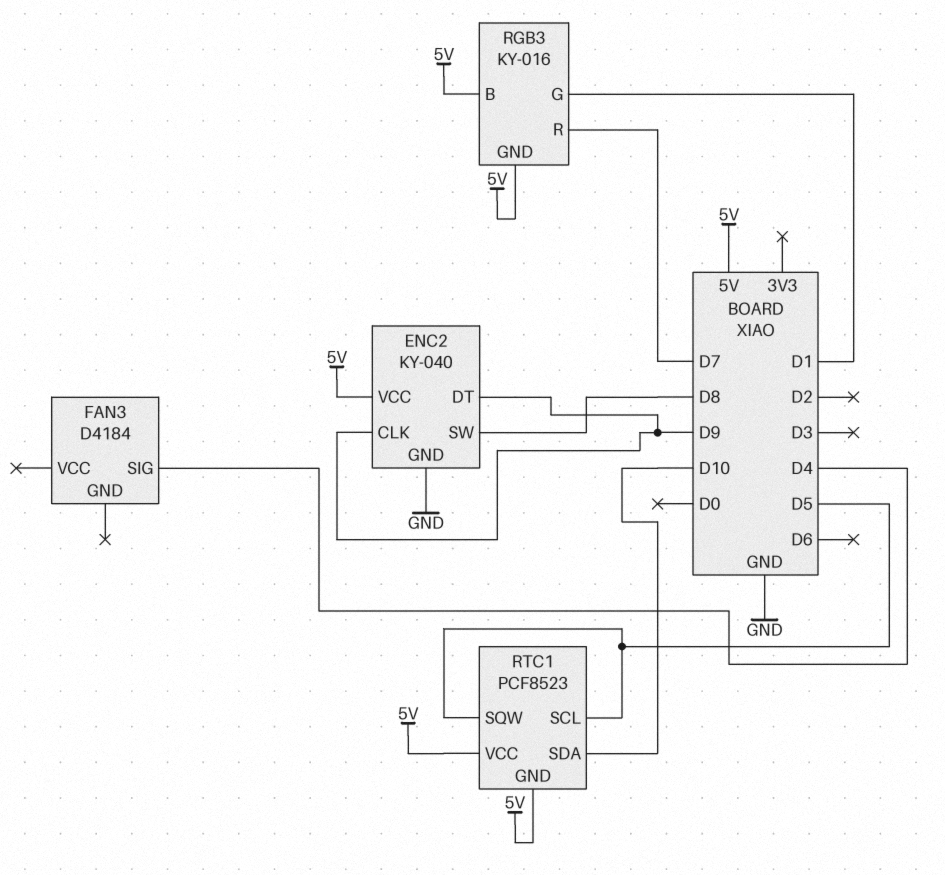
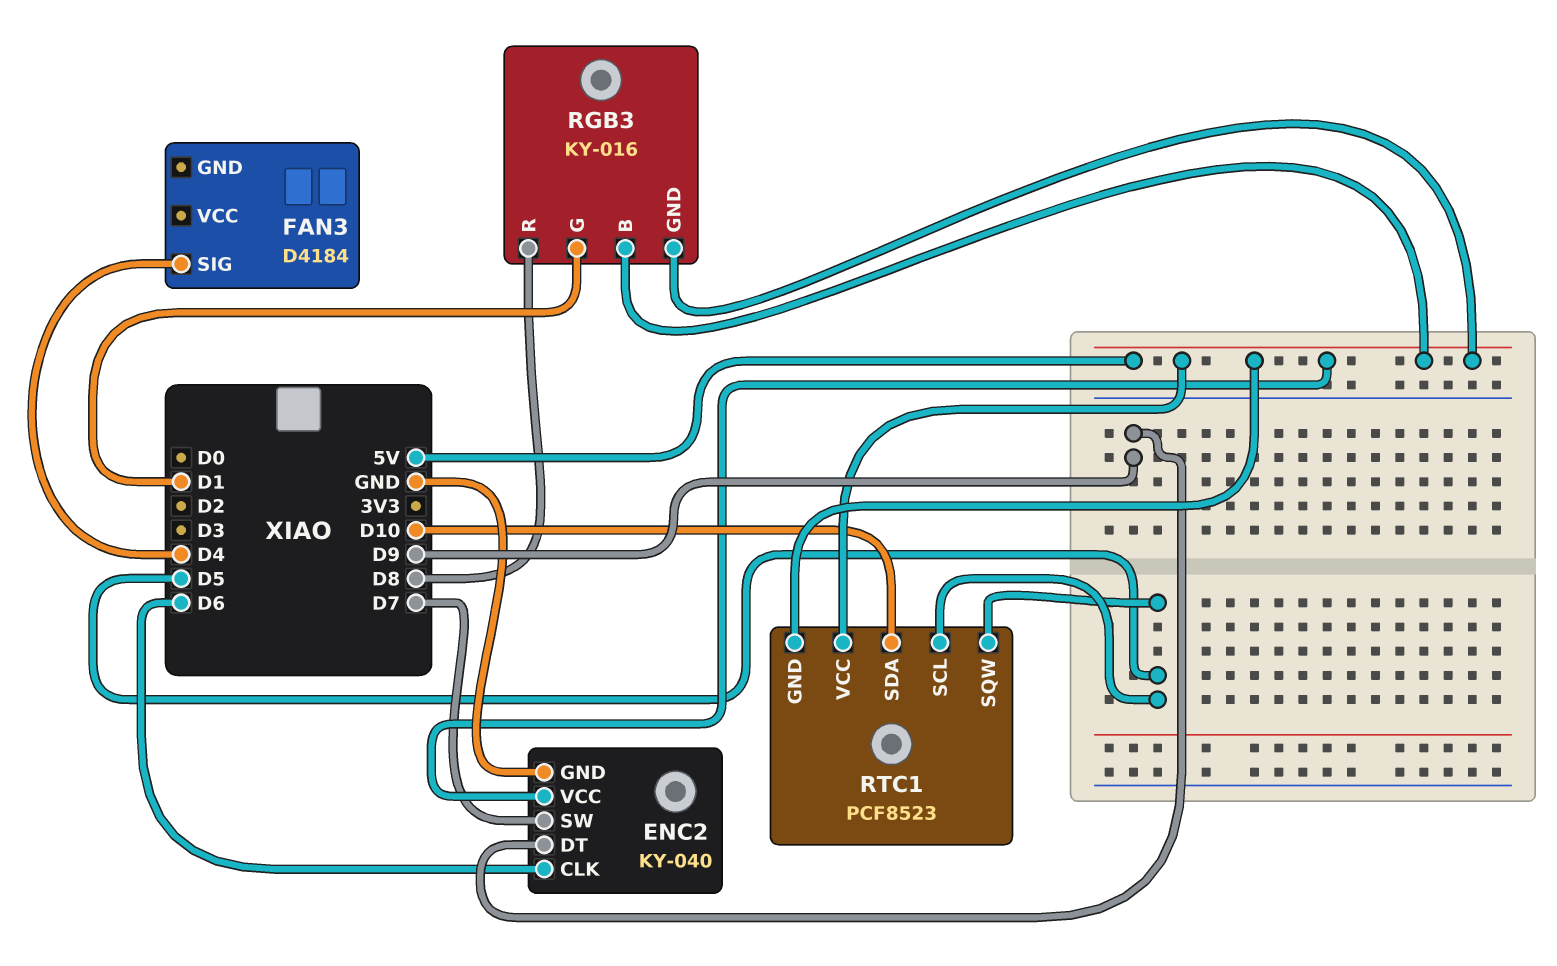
ENC2 pin CLK: D9 -> D6
ENC2 pin SW: D8 -> D7
RGB3 pin R: D7 -> D8

